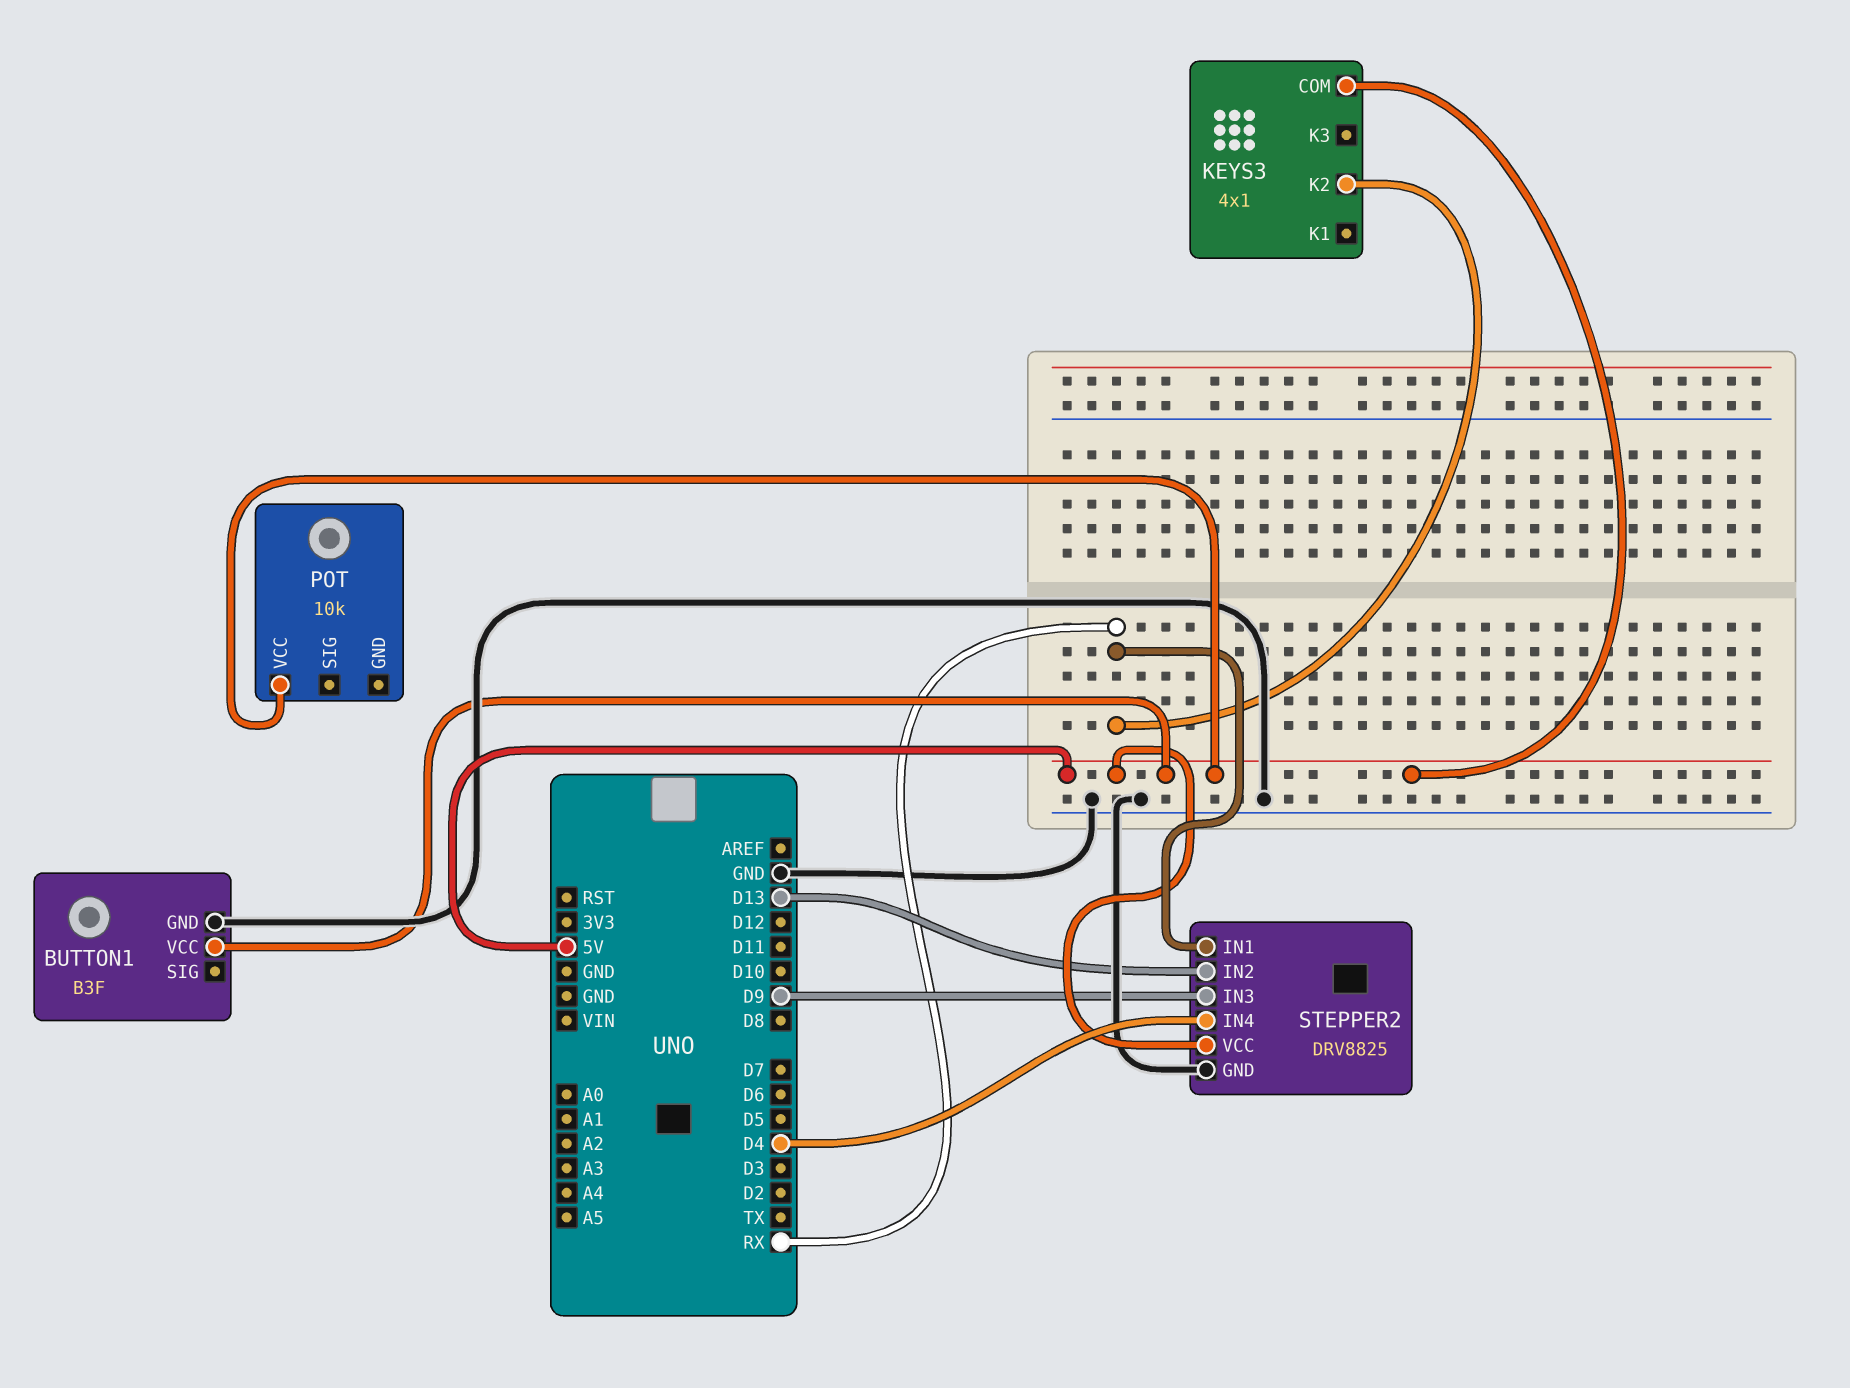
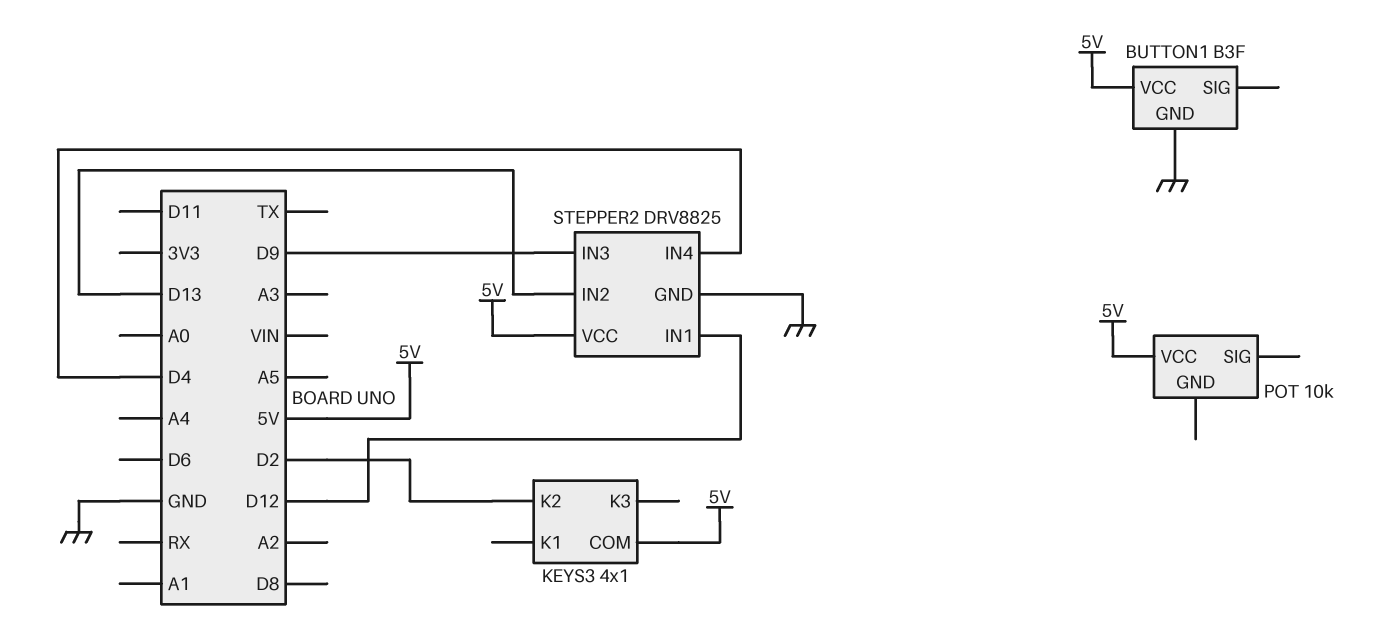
KEYS3 pin K2: RX -> D2
STEPPER2 pin IN1: RX -> D12

